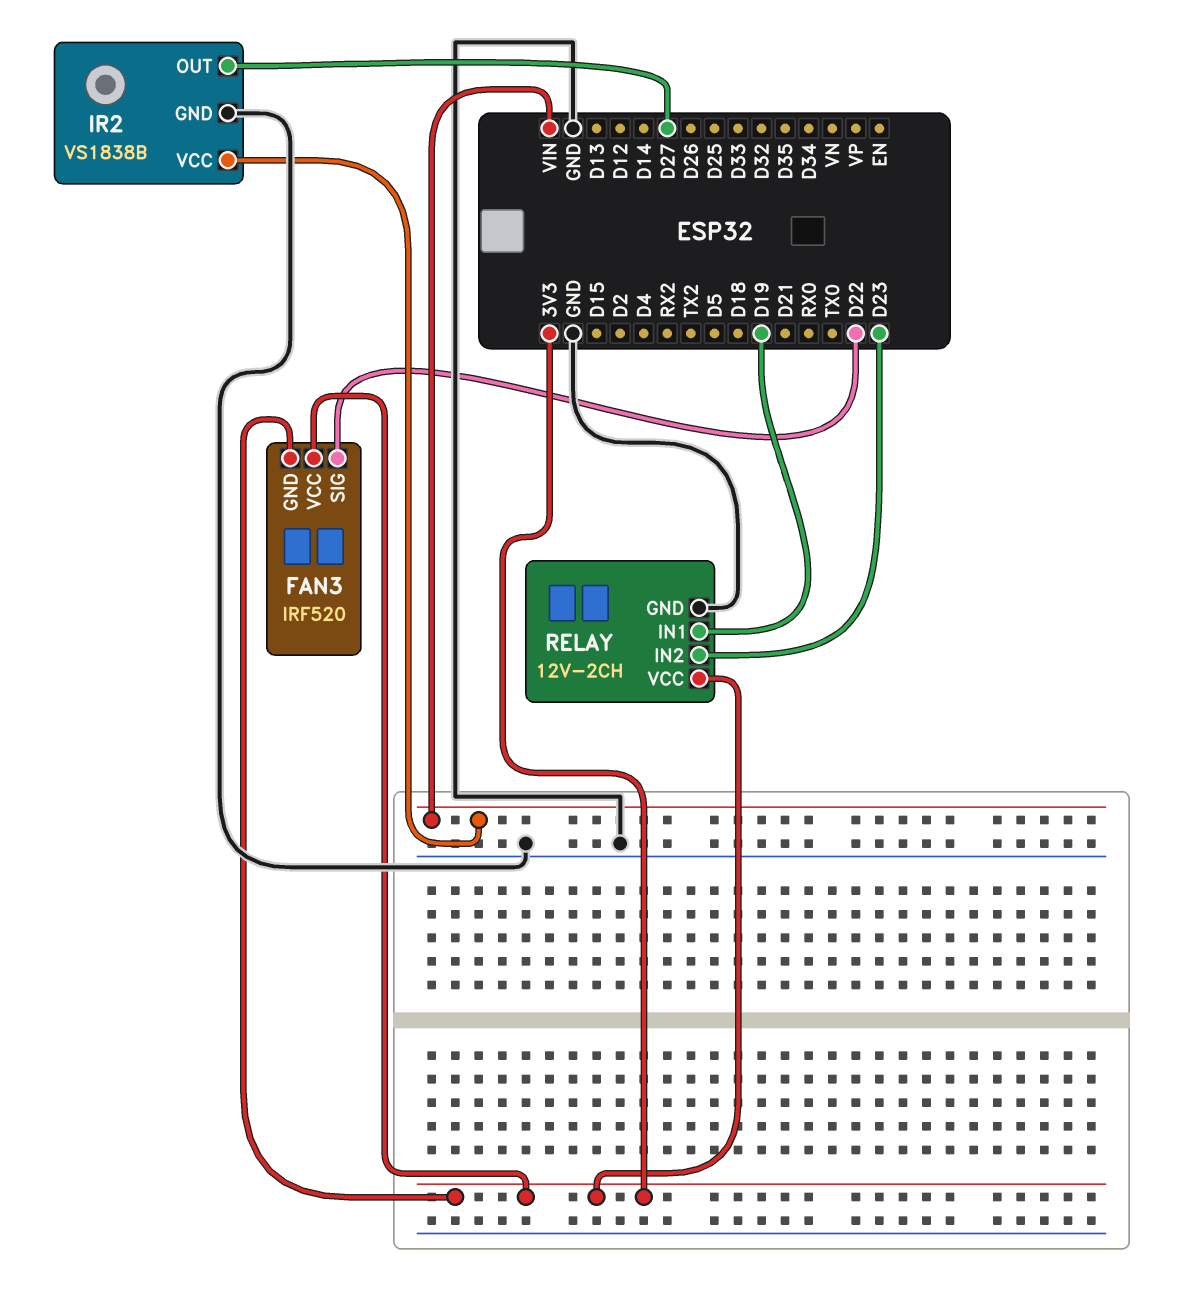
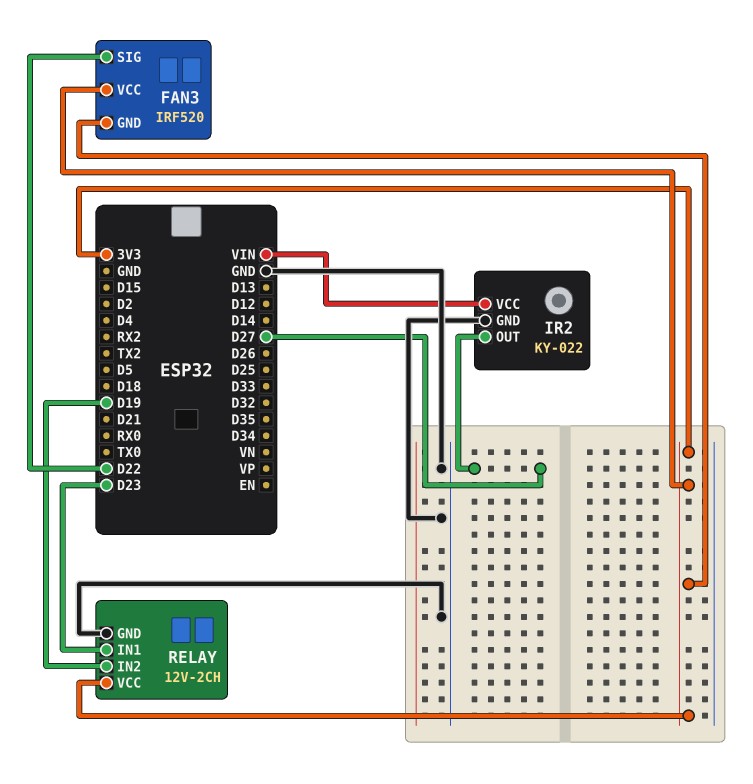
IR2: VS1838B -> KY-022
RELAY pin IN1: D19 -> D23
RELAY pin IN2: D23 -> D19

